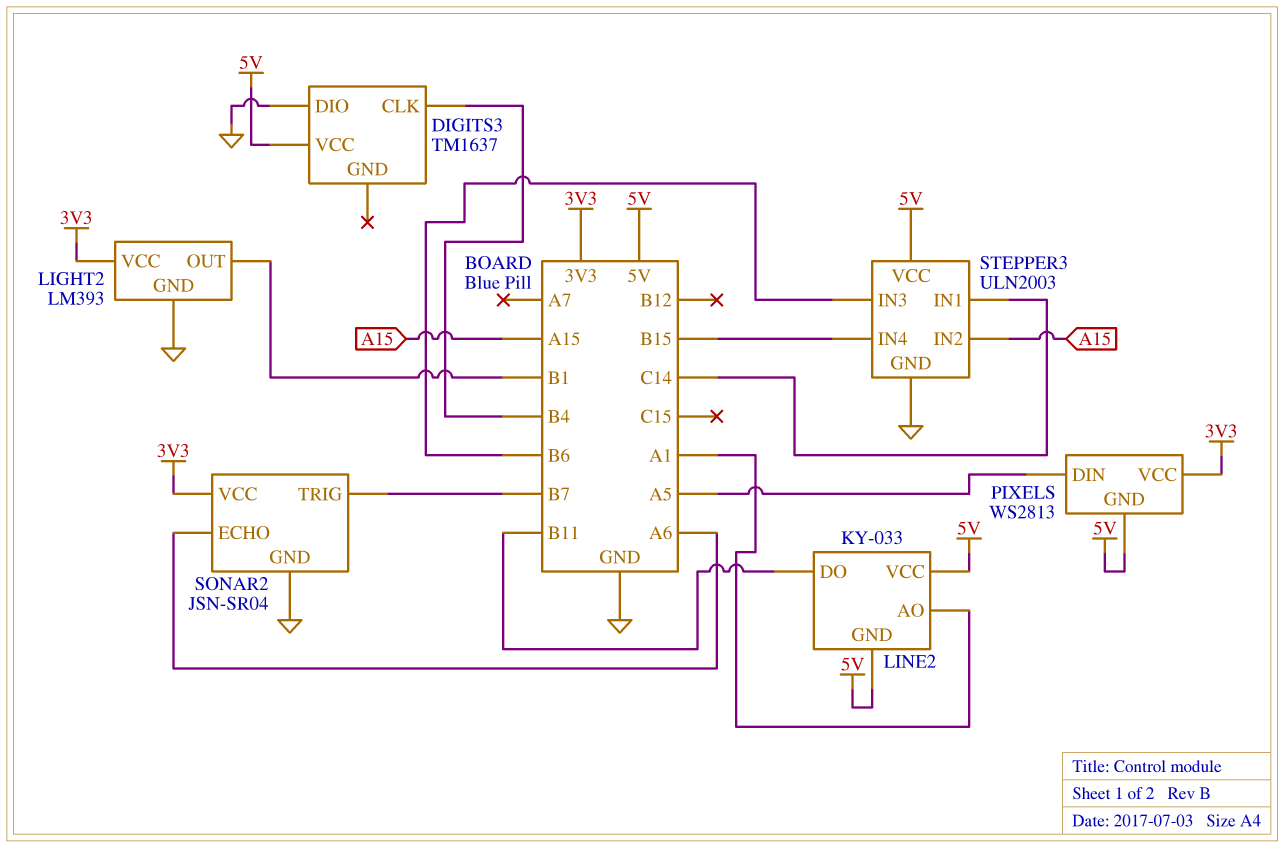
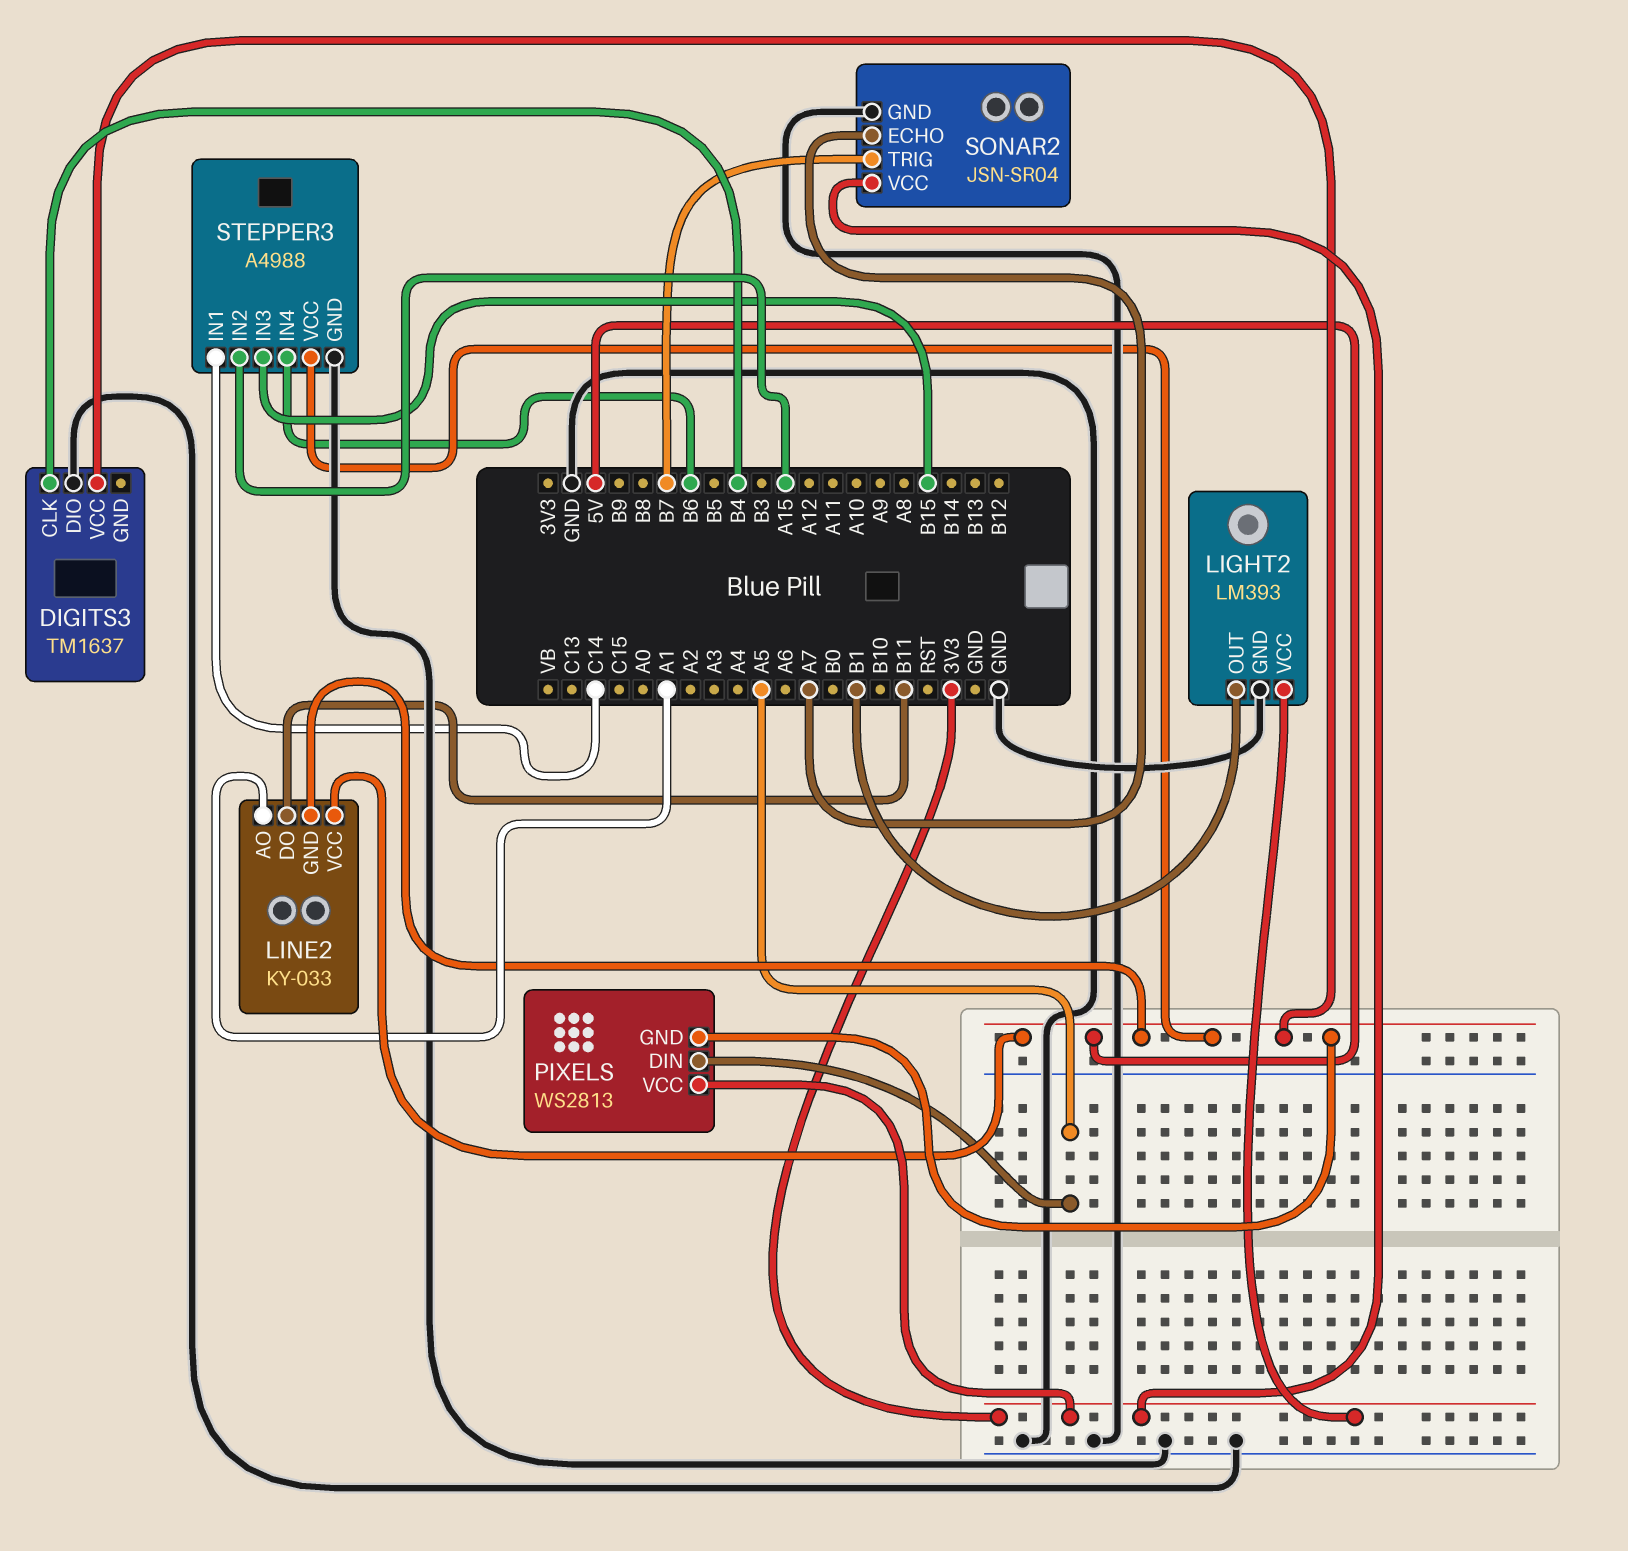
SONAR2 pin ECHO: A6 -> A7
STEPPER3: ULN2003 -> A4988
STEPPER3 pin IN3: B6 -> B15
STEPPER3 pin IN4: B15 -> B6

